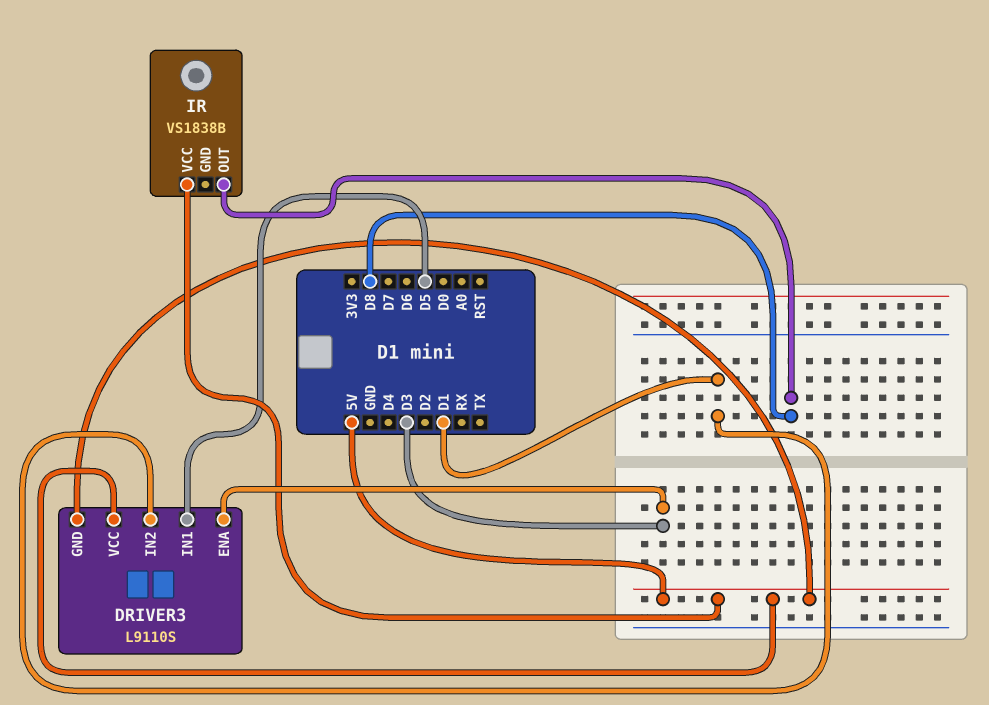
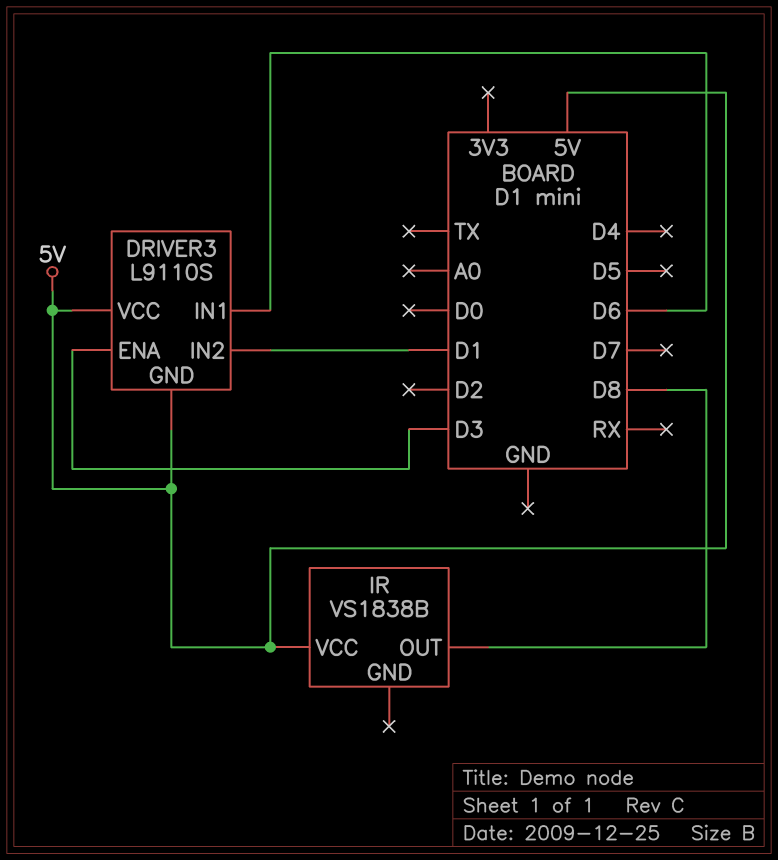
DRIVER3 pin IN1: D5 -> D6

